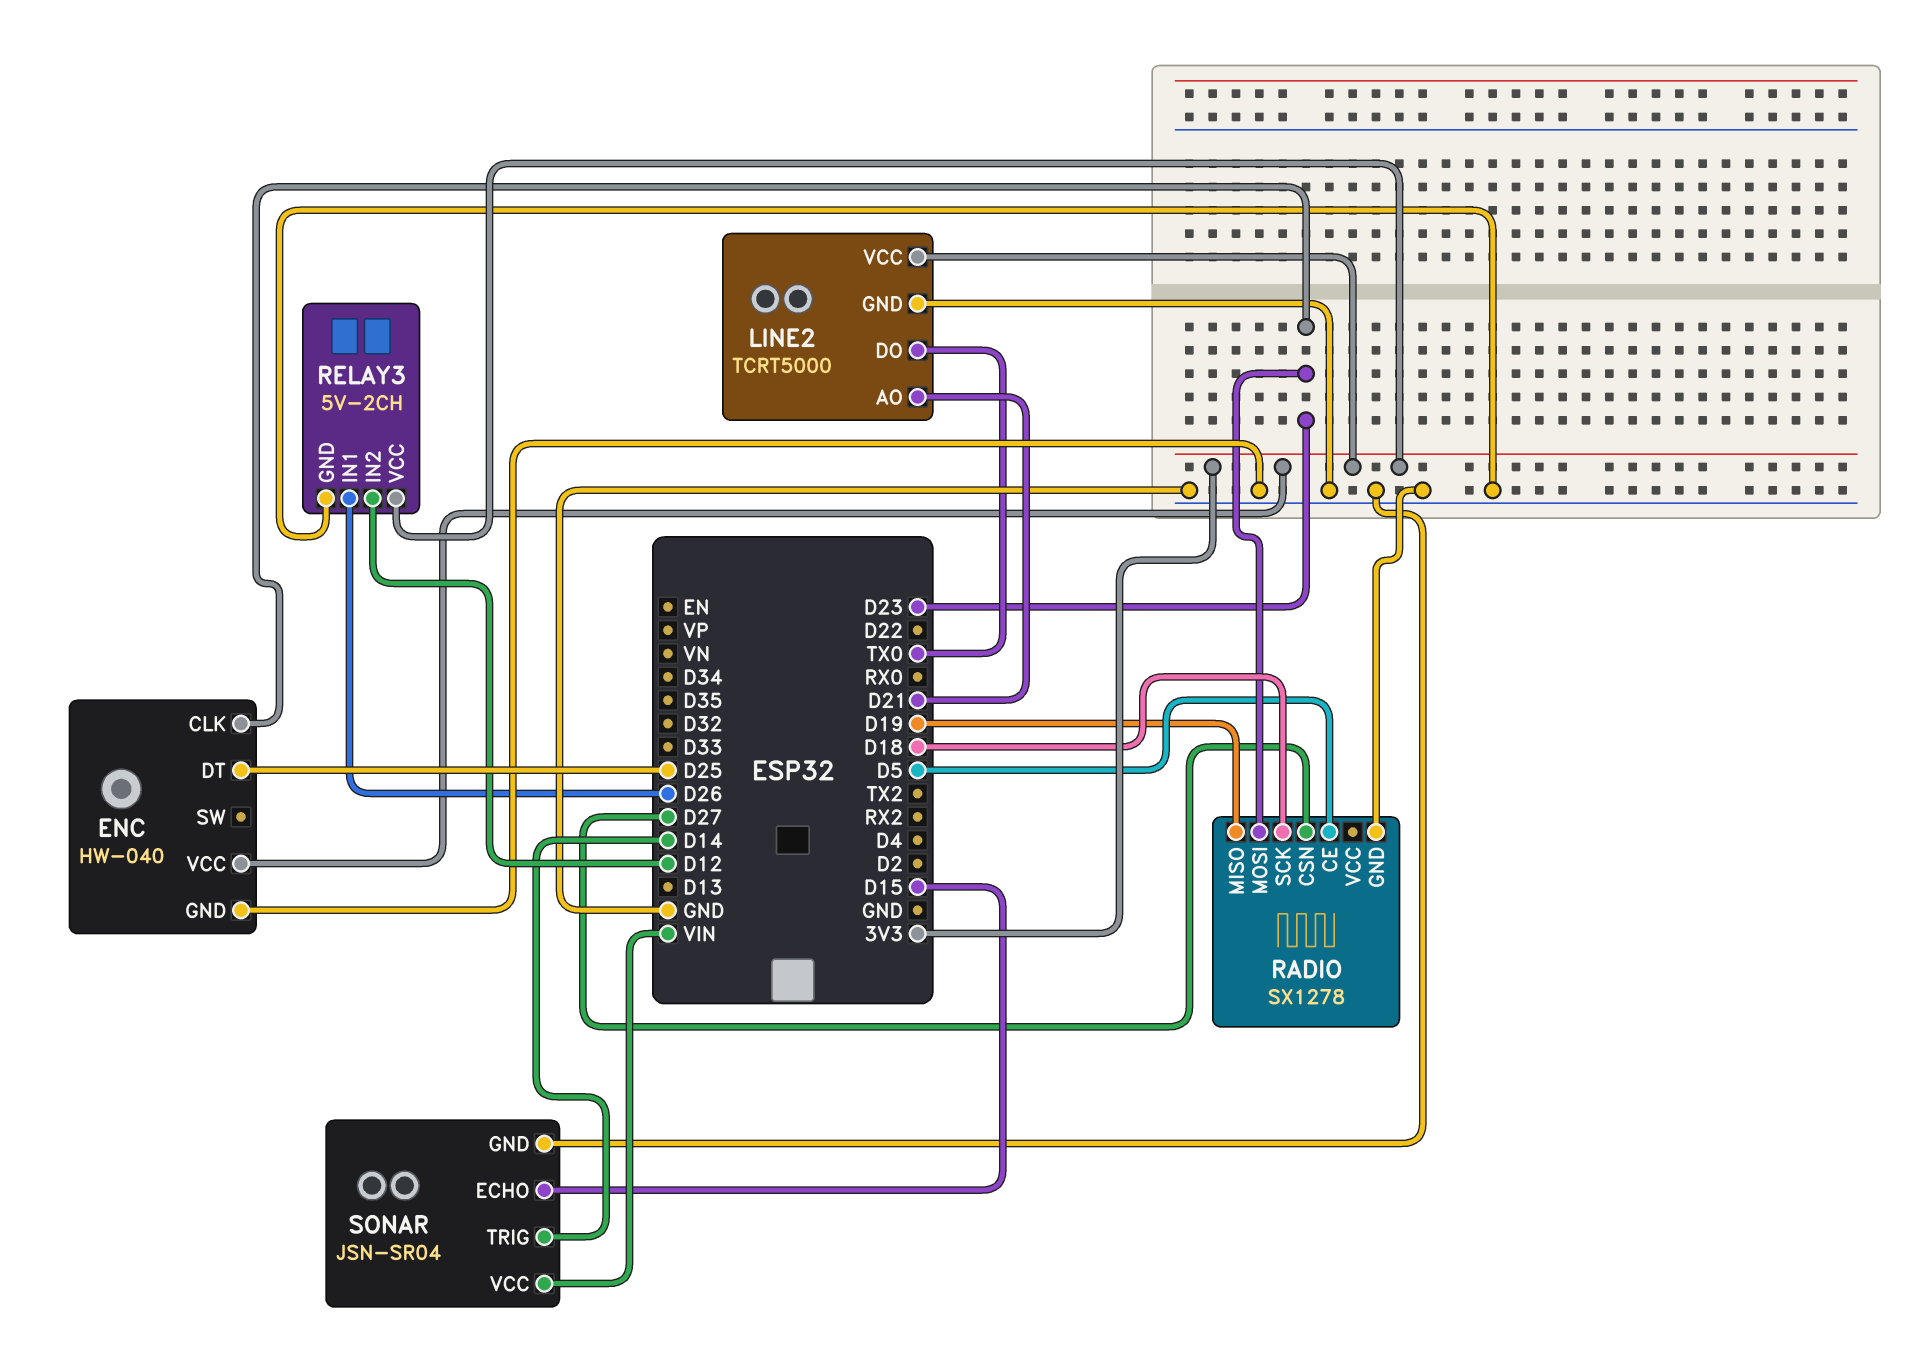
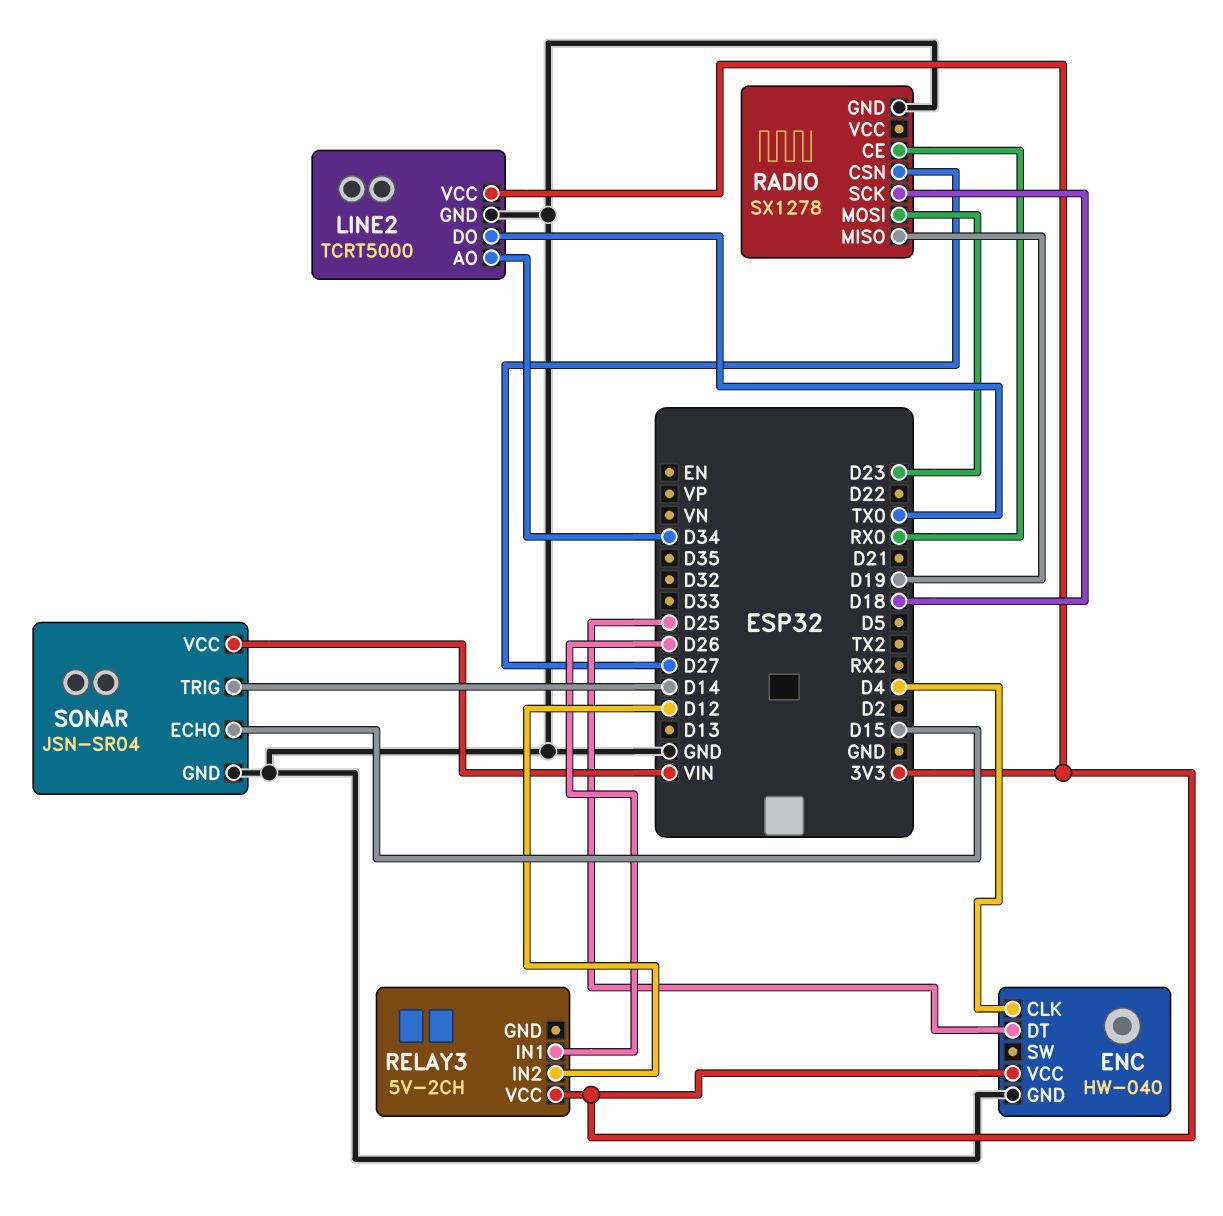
ENC pin CLK: D23 -> D4
LINE2 pin AO: D21 -> D34
RADIO pin CE: D5 -> RX0
RELAY3 pin GND: GND -> none

